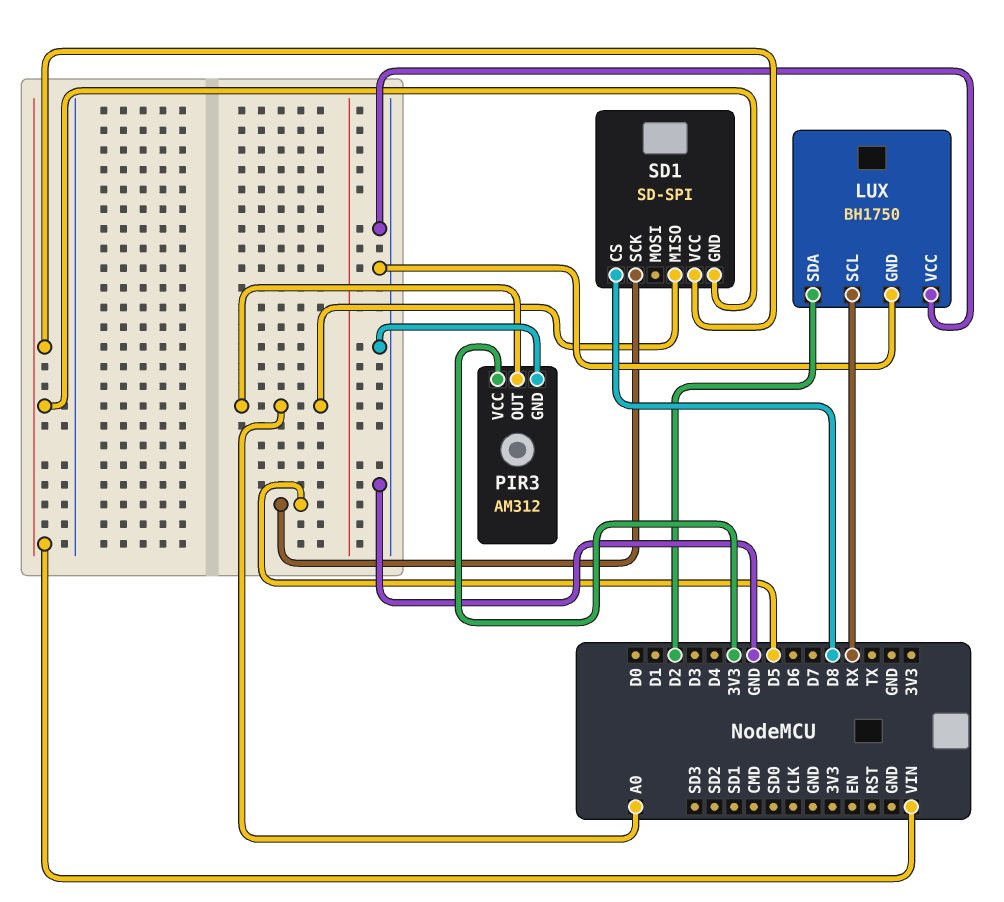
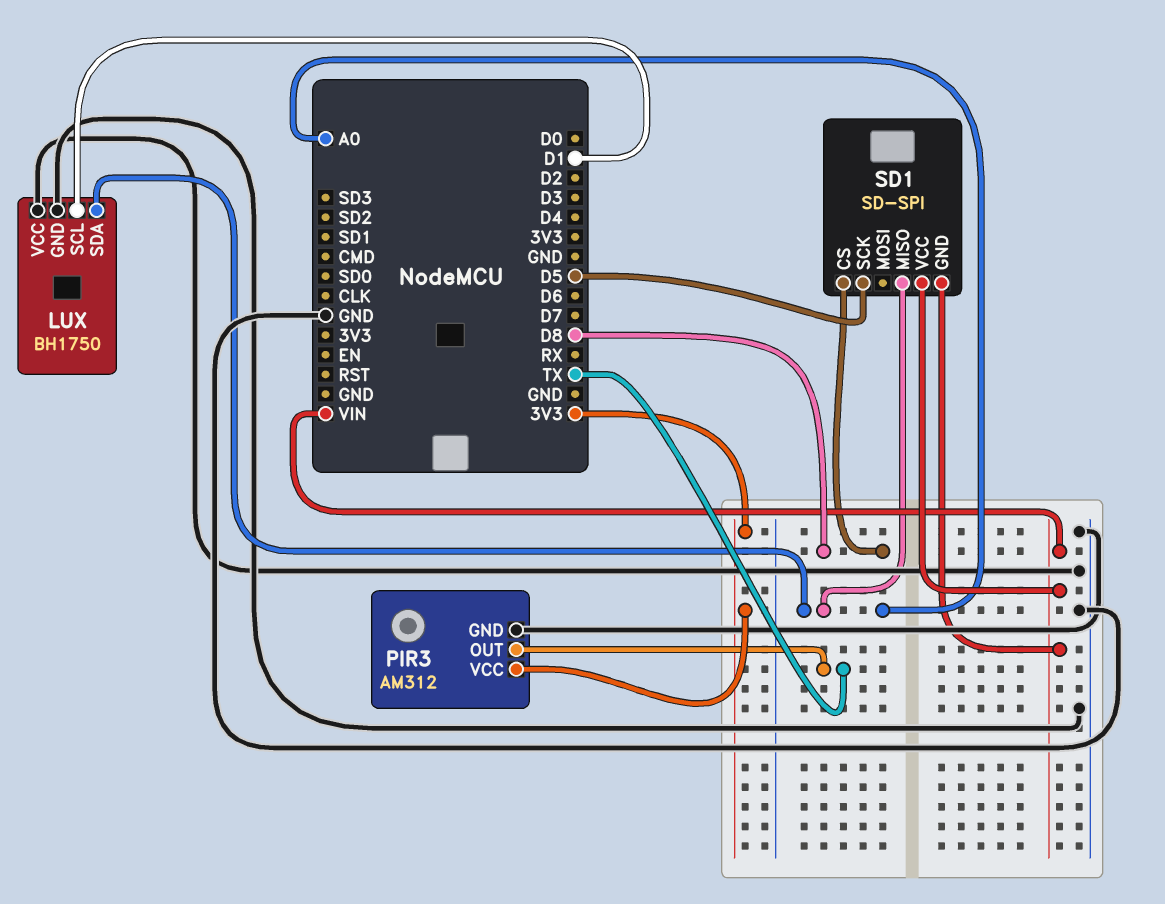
LUX pin SCL: RX -> D1
LUX pin SDA: D2 -> A0
PIR3 pin OUT: A0 -> TX

